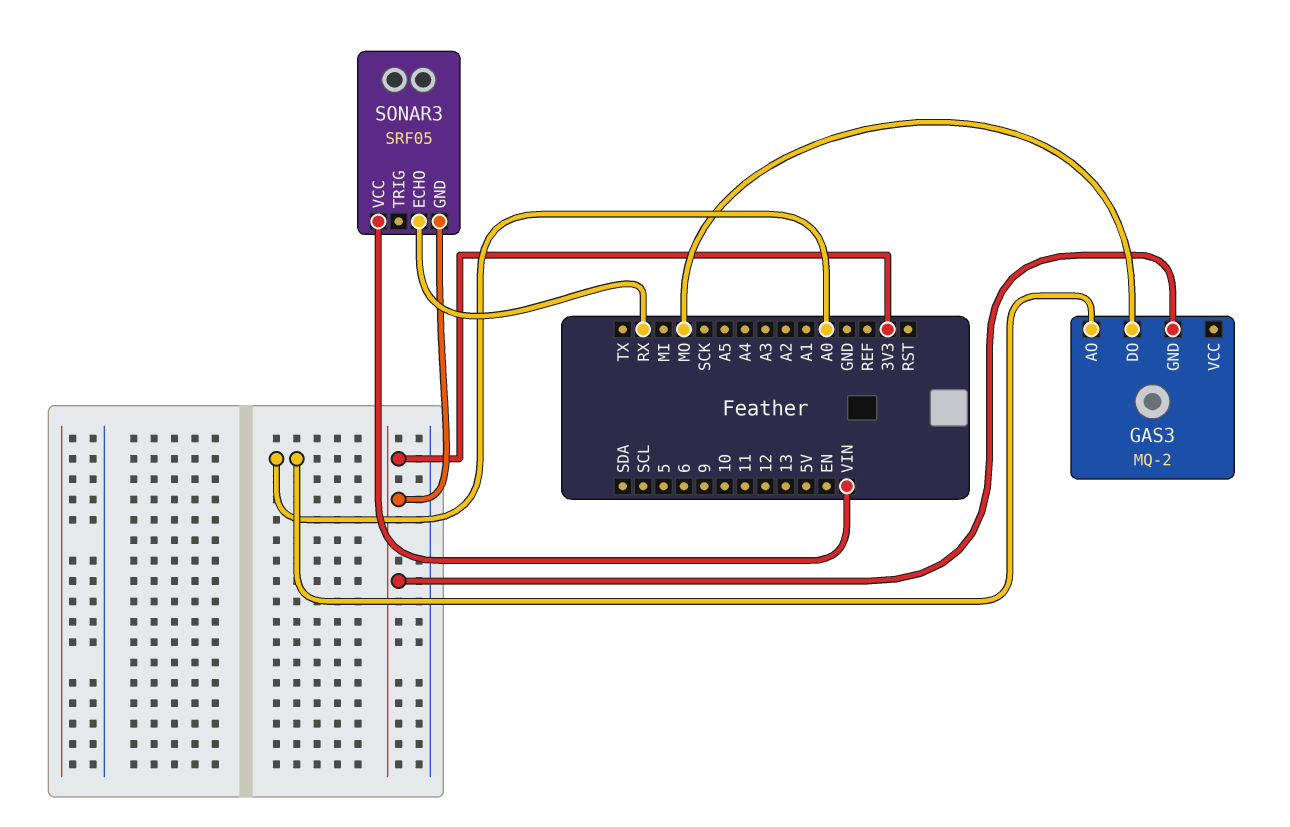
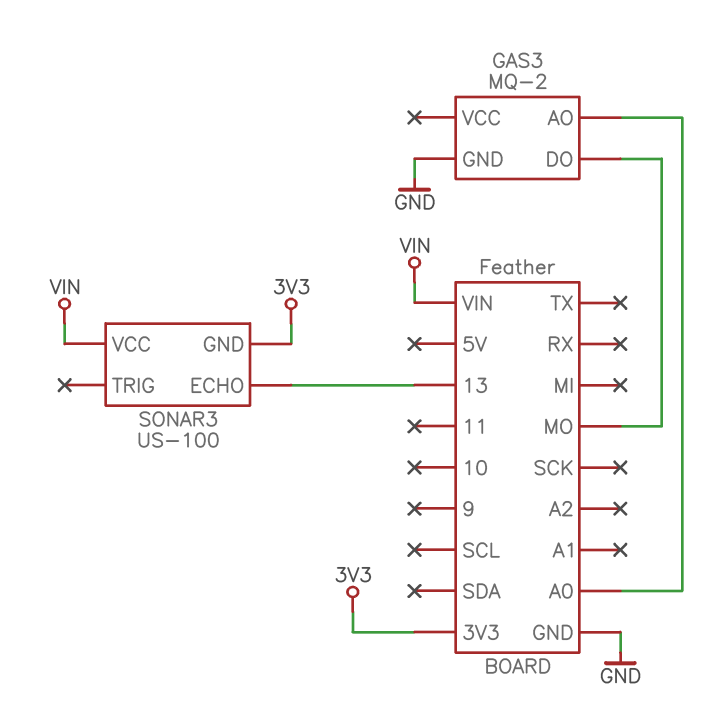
GAS3 pin GND: 3V3 -> GND
SONAR3: SRF05 -> US-100
SONAR3 pin ECHO: RX -> 13

